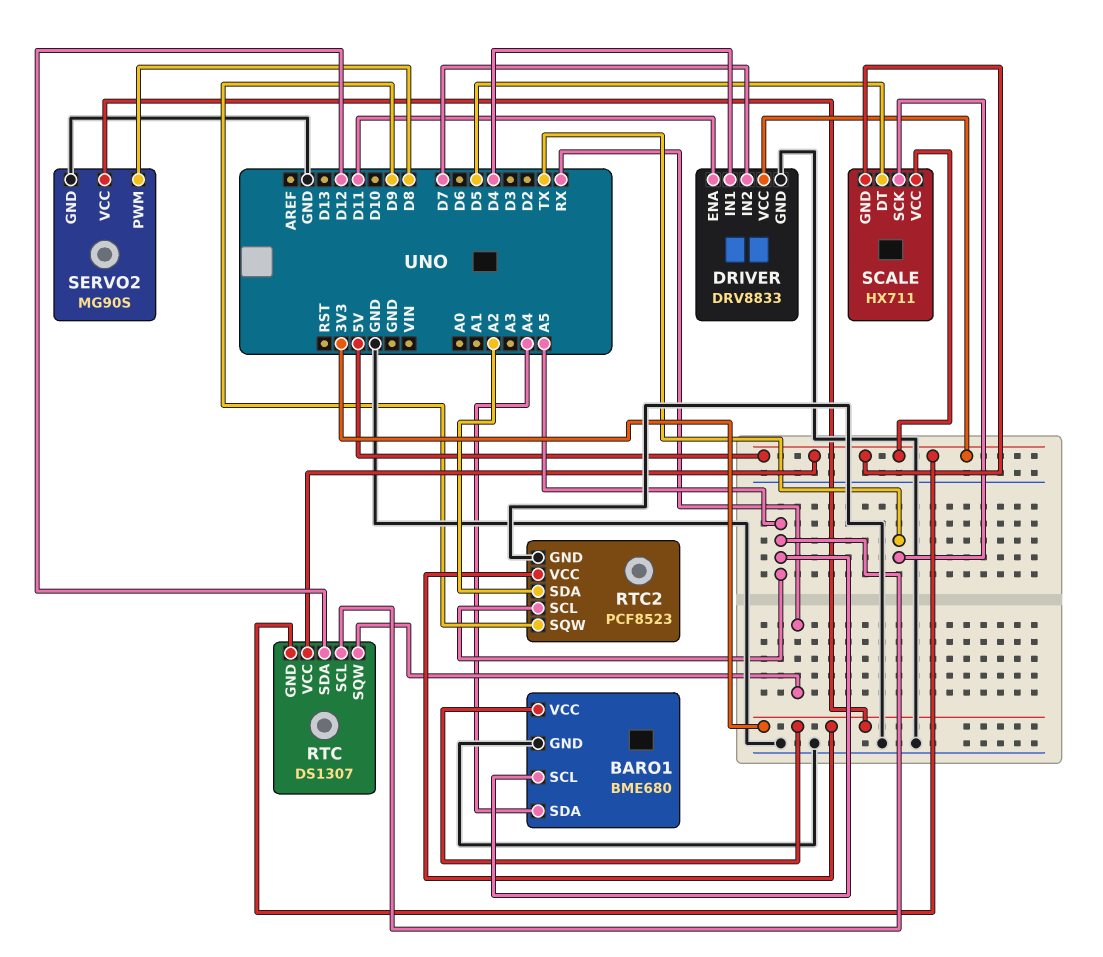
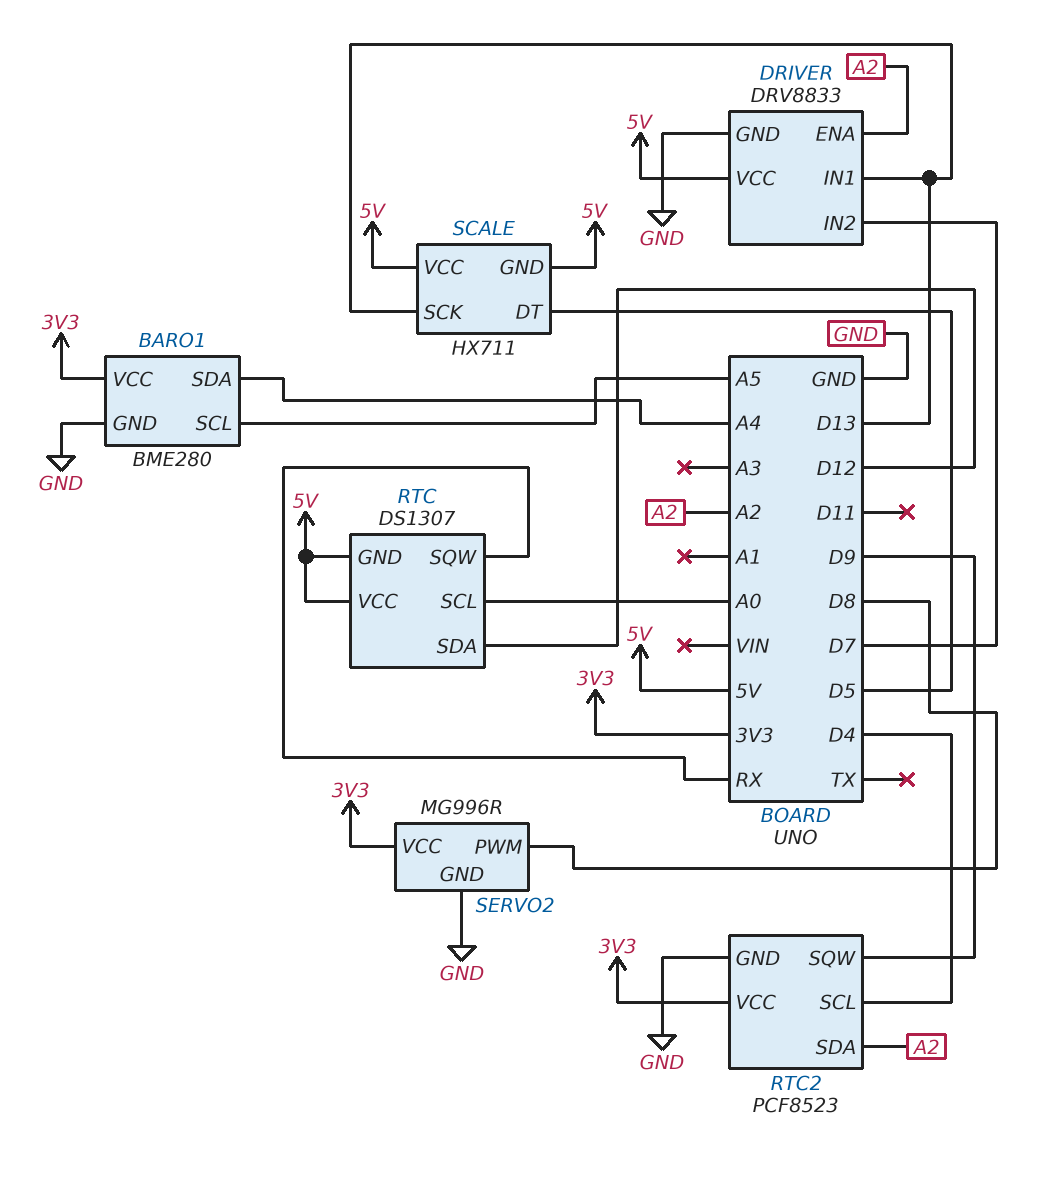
BARO1: BME680 -> BME280
DRIVER pin ENA: D11 -> A2
DRIVER pin IN1: D4 -> D13
RTC pin SCL: A5 -> A0
RTC2 pin SCL: A5 -> D4
SCALE pin SCK: TX -> D13
SERVO2: MG90S -> MG996R

